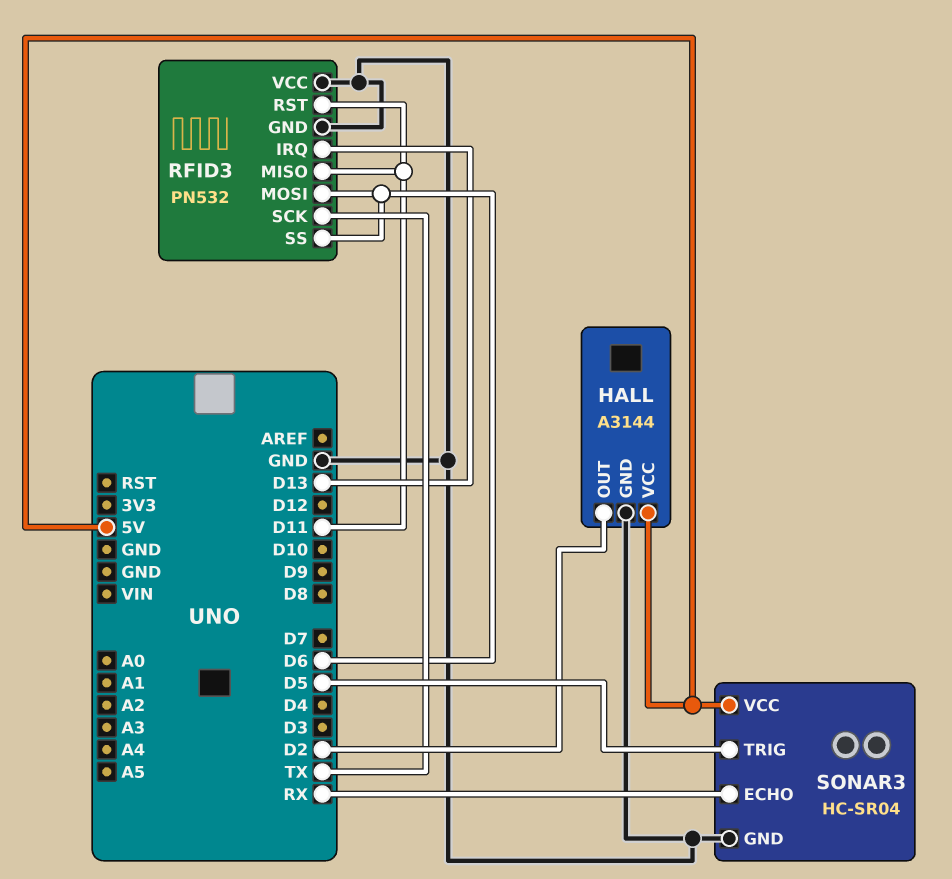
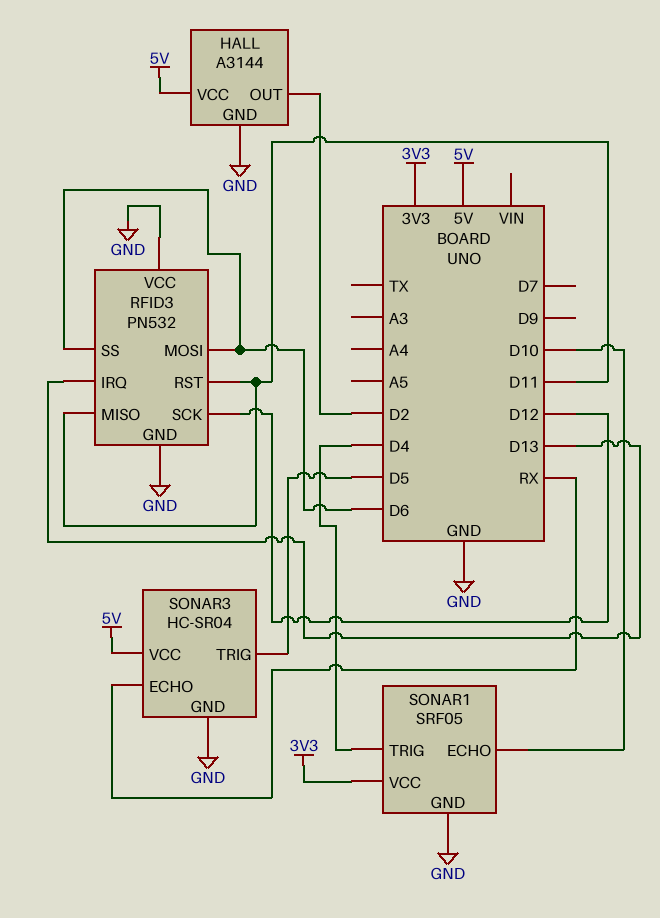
RFID3 pin SCK: TX -> D12
SONAR1: none -> SRF05
SONAR1 pin ECHO: none -> D10
SONAR1 pin GND: none -> GND
SONAR1 pin TRIG: none -> D4
SONAR1 pin VCC: none -> 3V3

